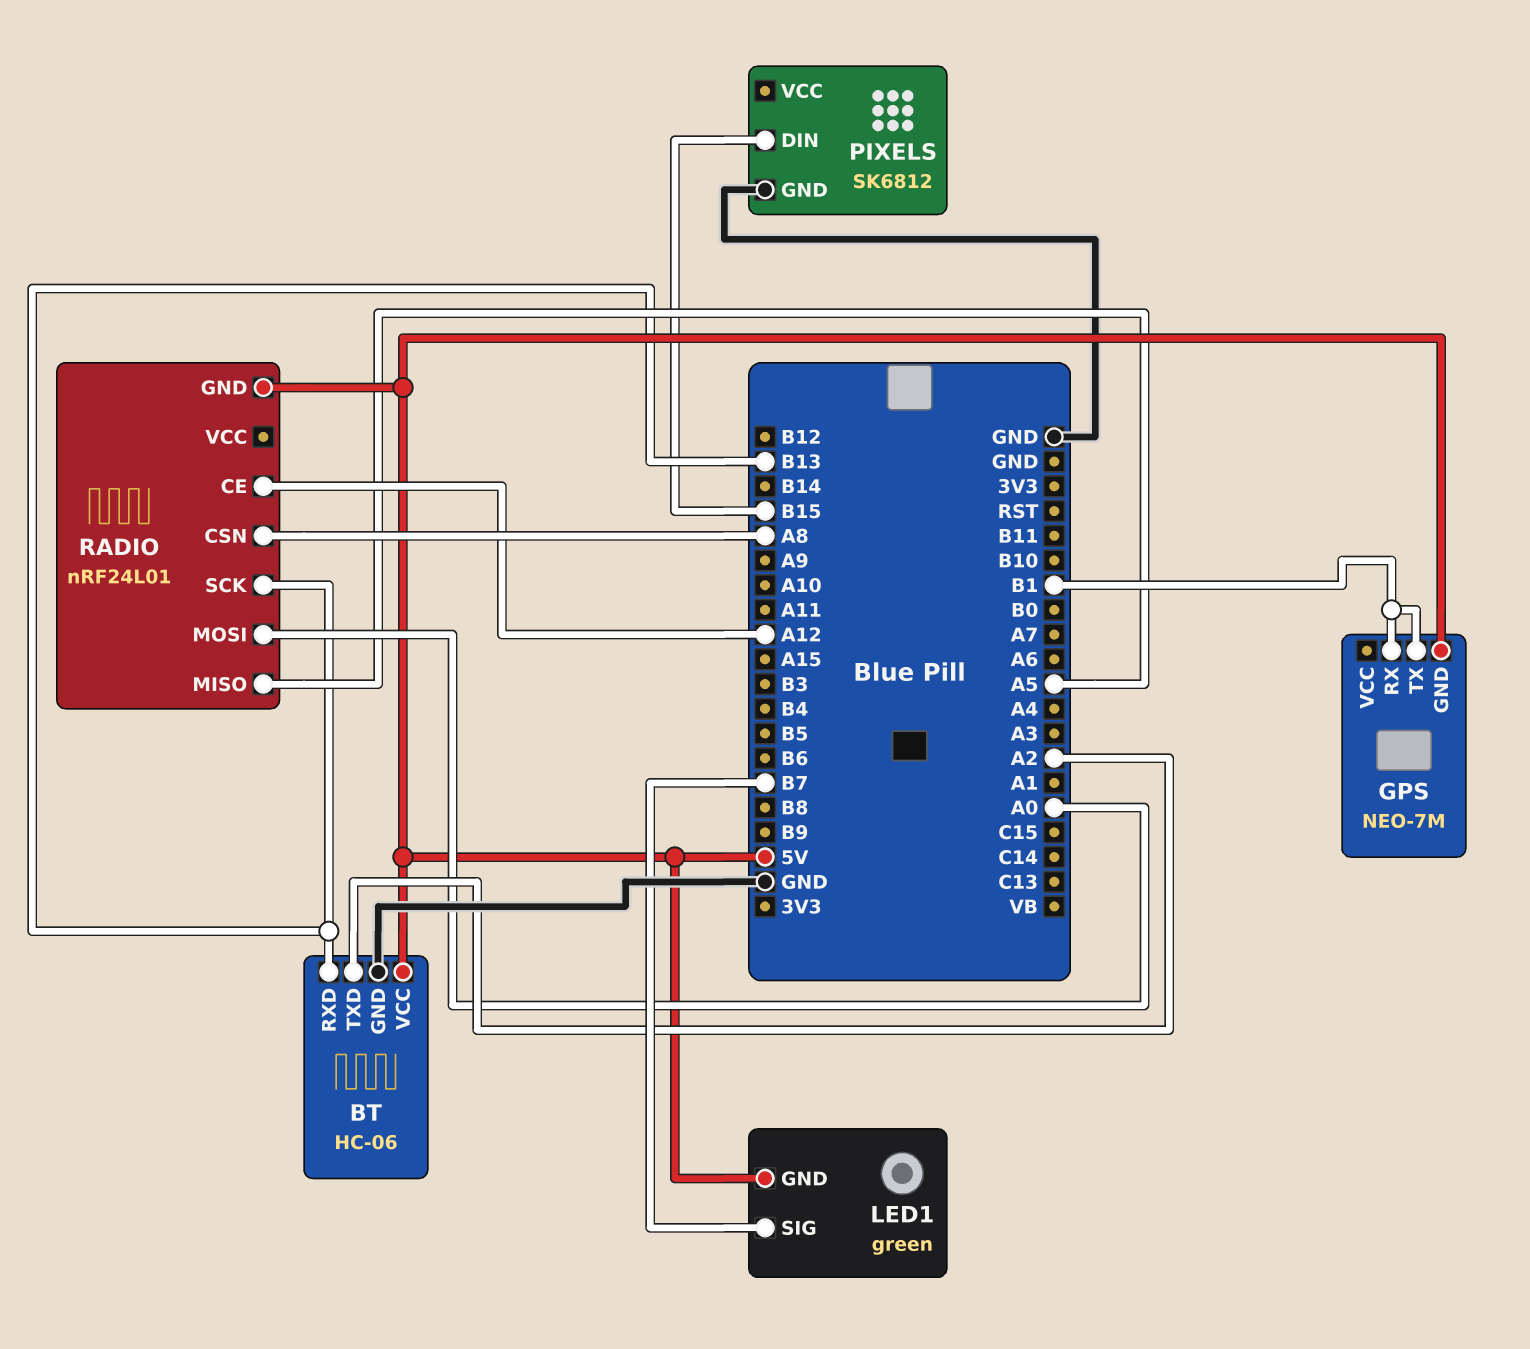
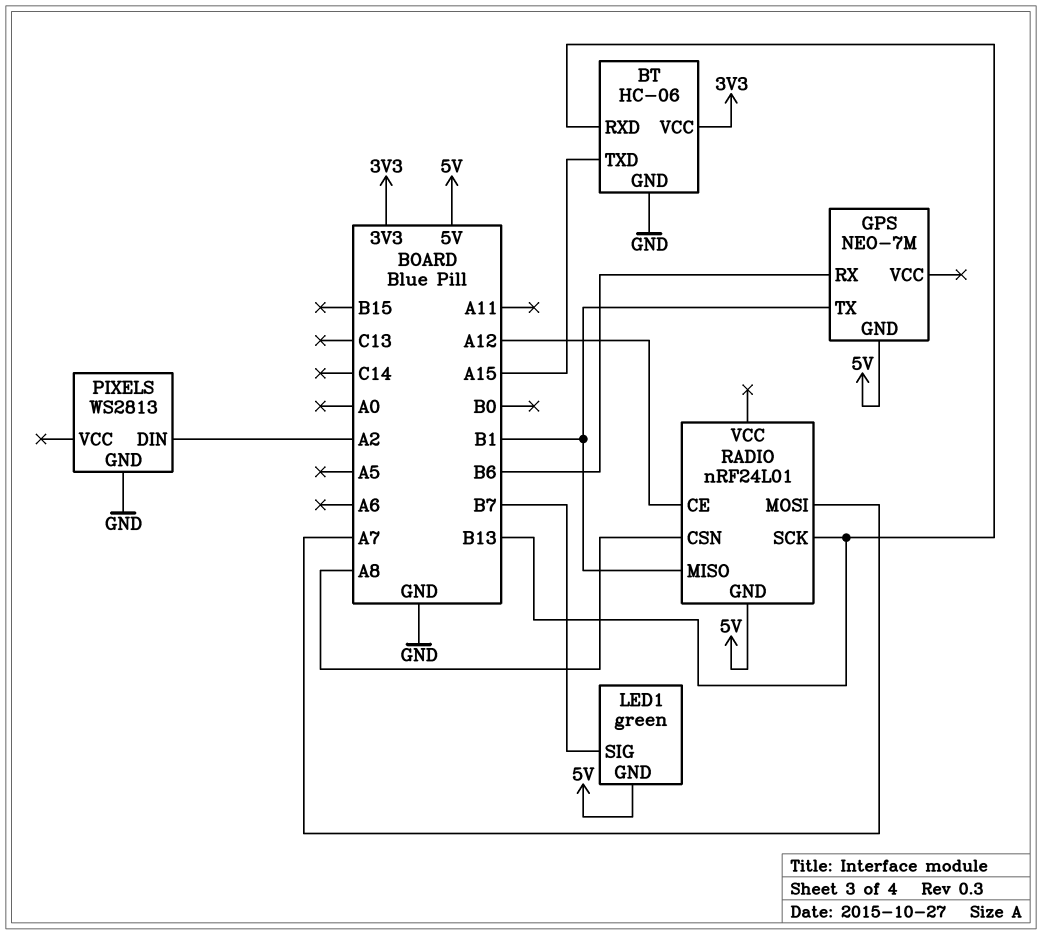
BT pin TXD: A2 -> A15
BT pin VCC: 5V -> 3V3
GPS pin RX: B1 -> B6
PIXELS: SK6812 -> WS2813
PIXELS pin DIN: B15 -> A2
RADIO pin MISO: A5 -> B1
RADIO pin MOSI: A0 -> A7

